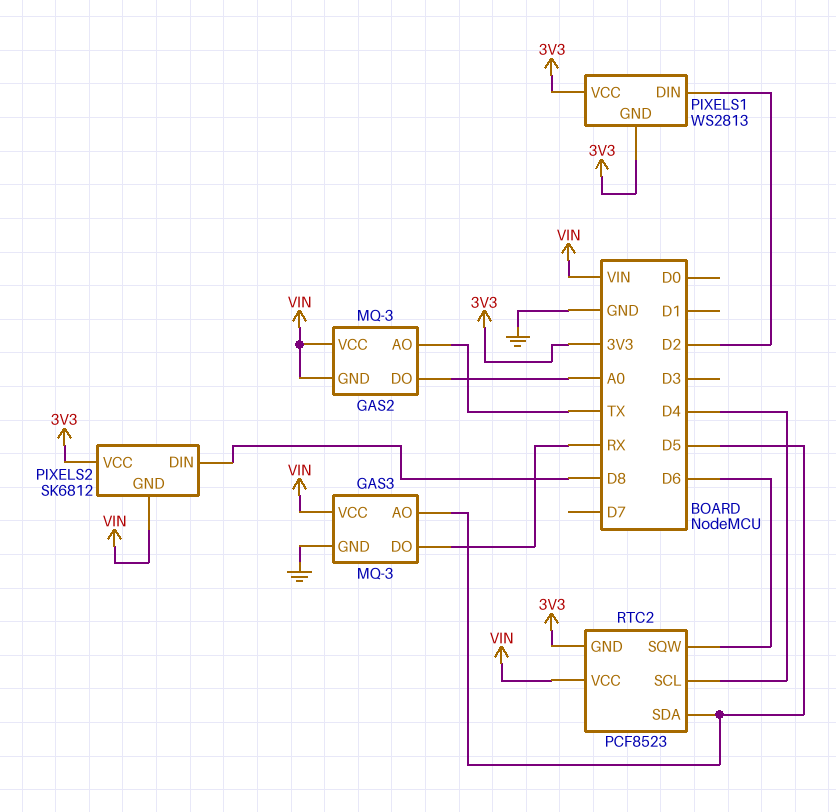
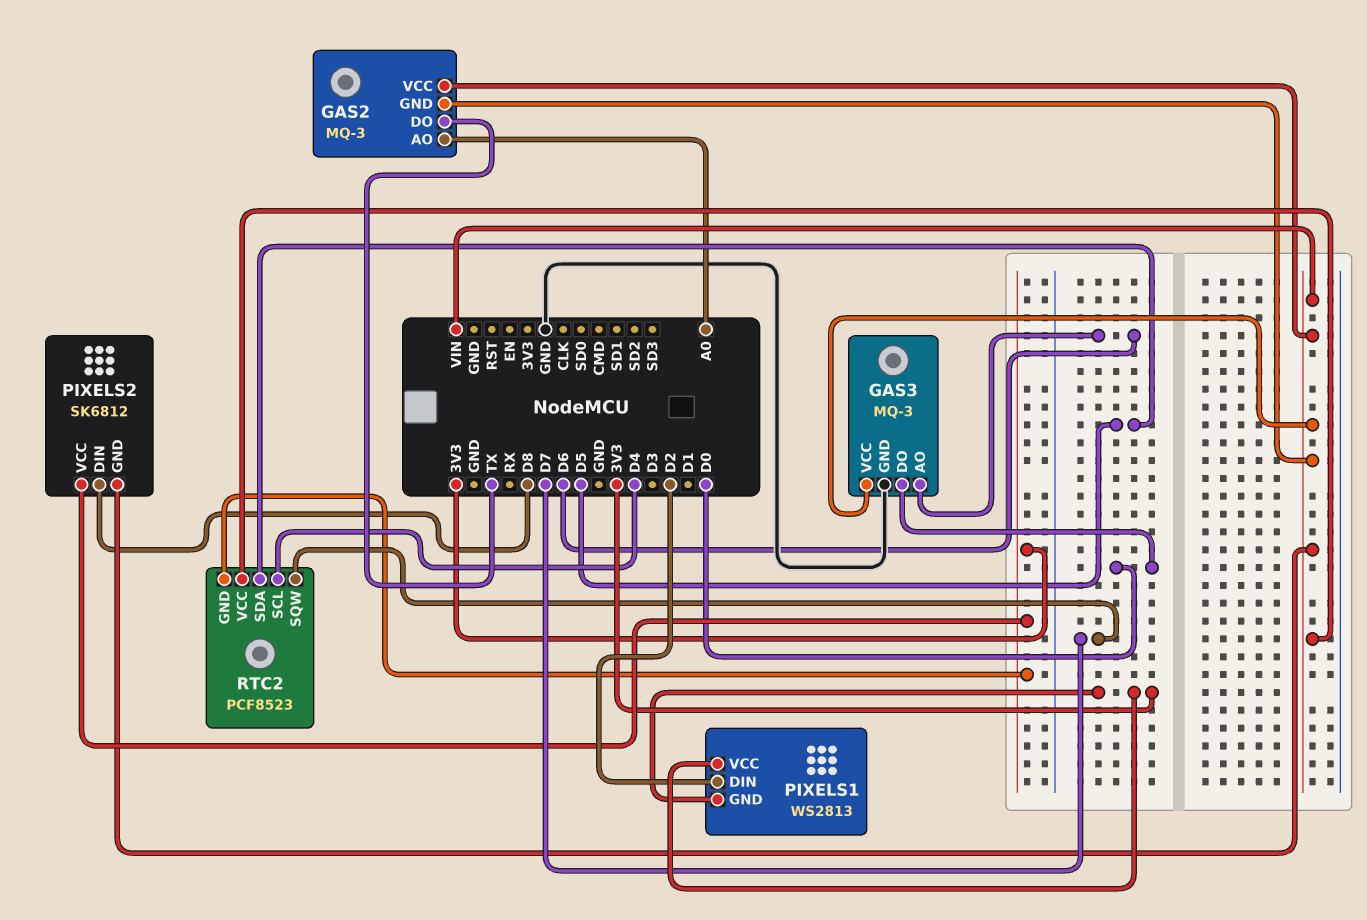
GAS2 pin AO: TX -> A0
GAS2 pin DO: A0 -> TX
GAS3 pin AO: D5 -> D6
GAS3 pin DO: RX -> D0
RTC2 pin SQW: D6 -> D7

